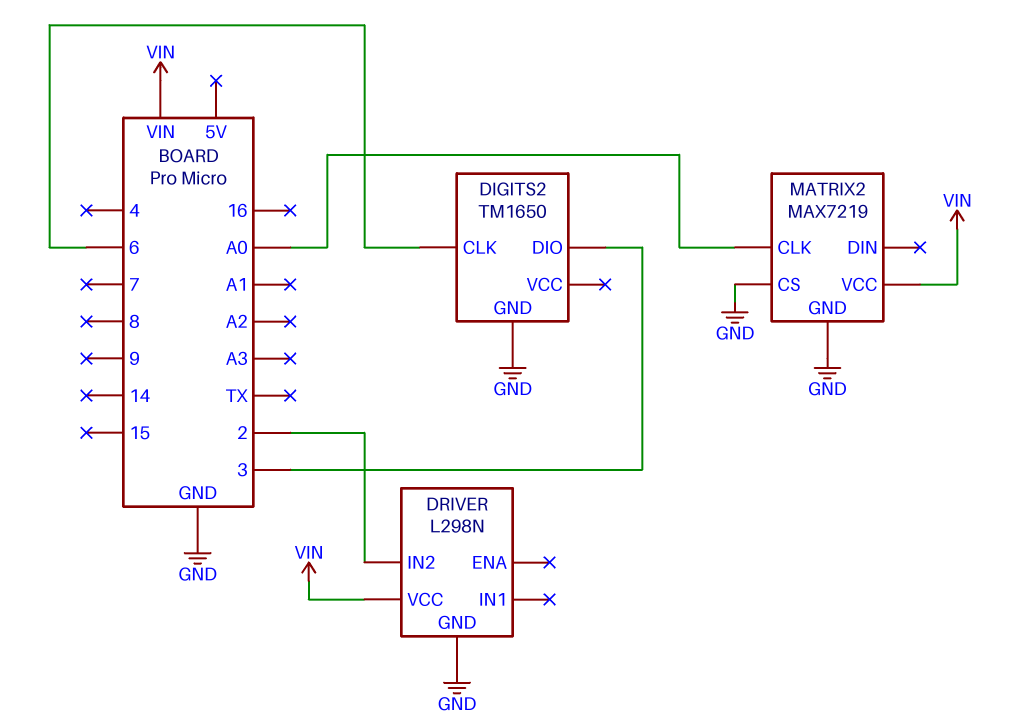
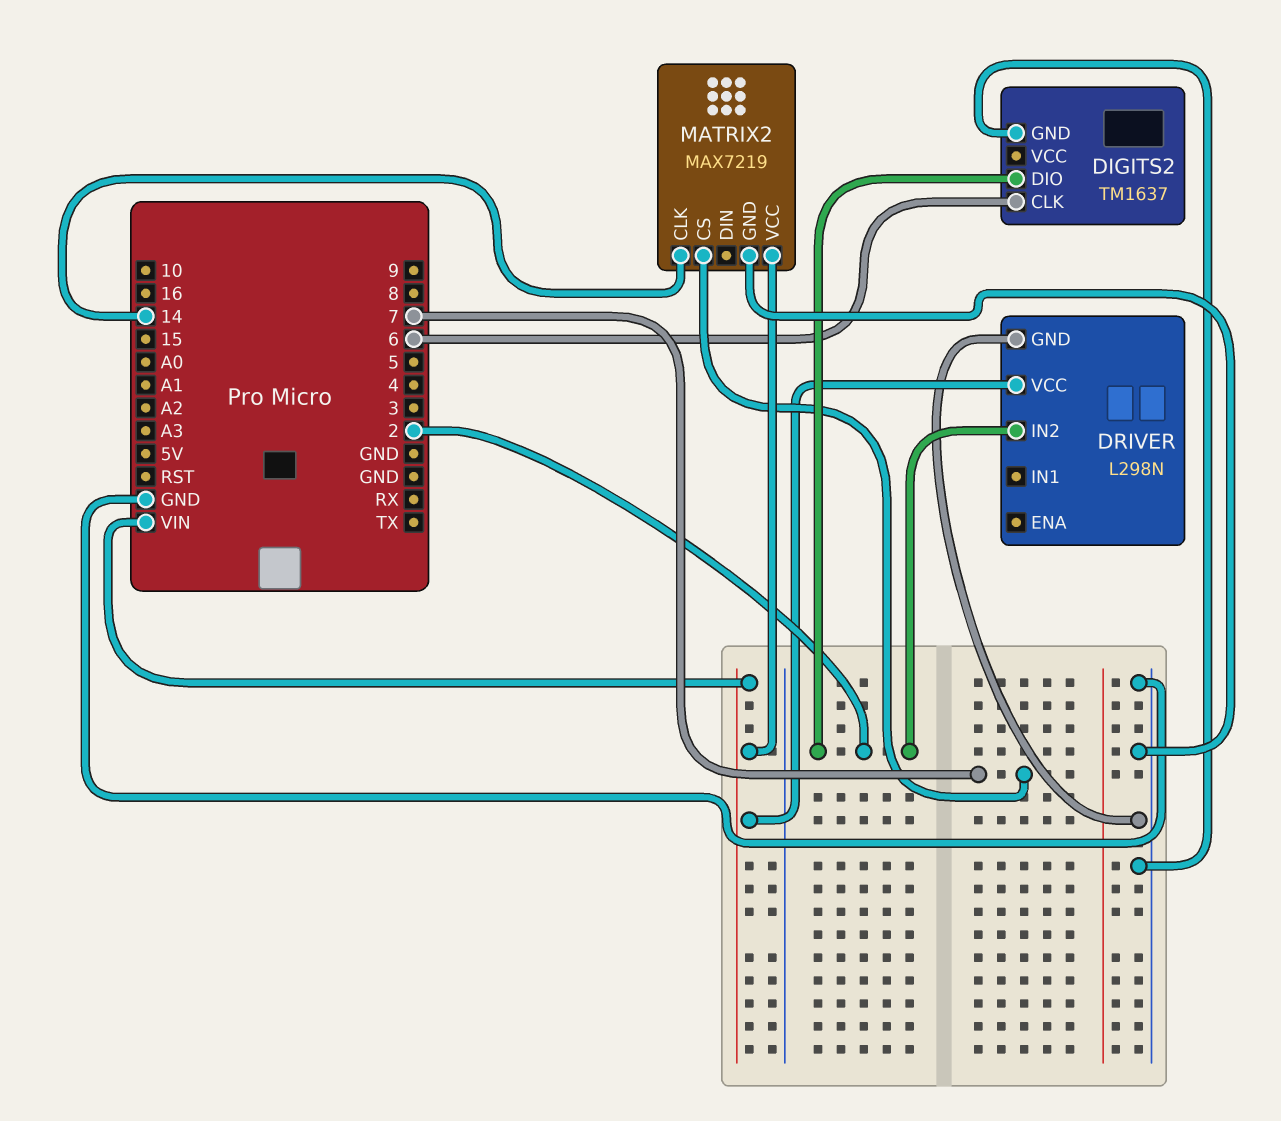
DIGITS2: TM1650 -> TM1637
DIGITS2 pin DIO: 3 -> 2
MATRIX2 pin CLK: A0 -> 14
MATRIX2 pin CS: GND -> 7

